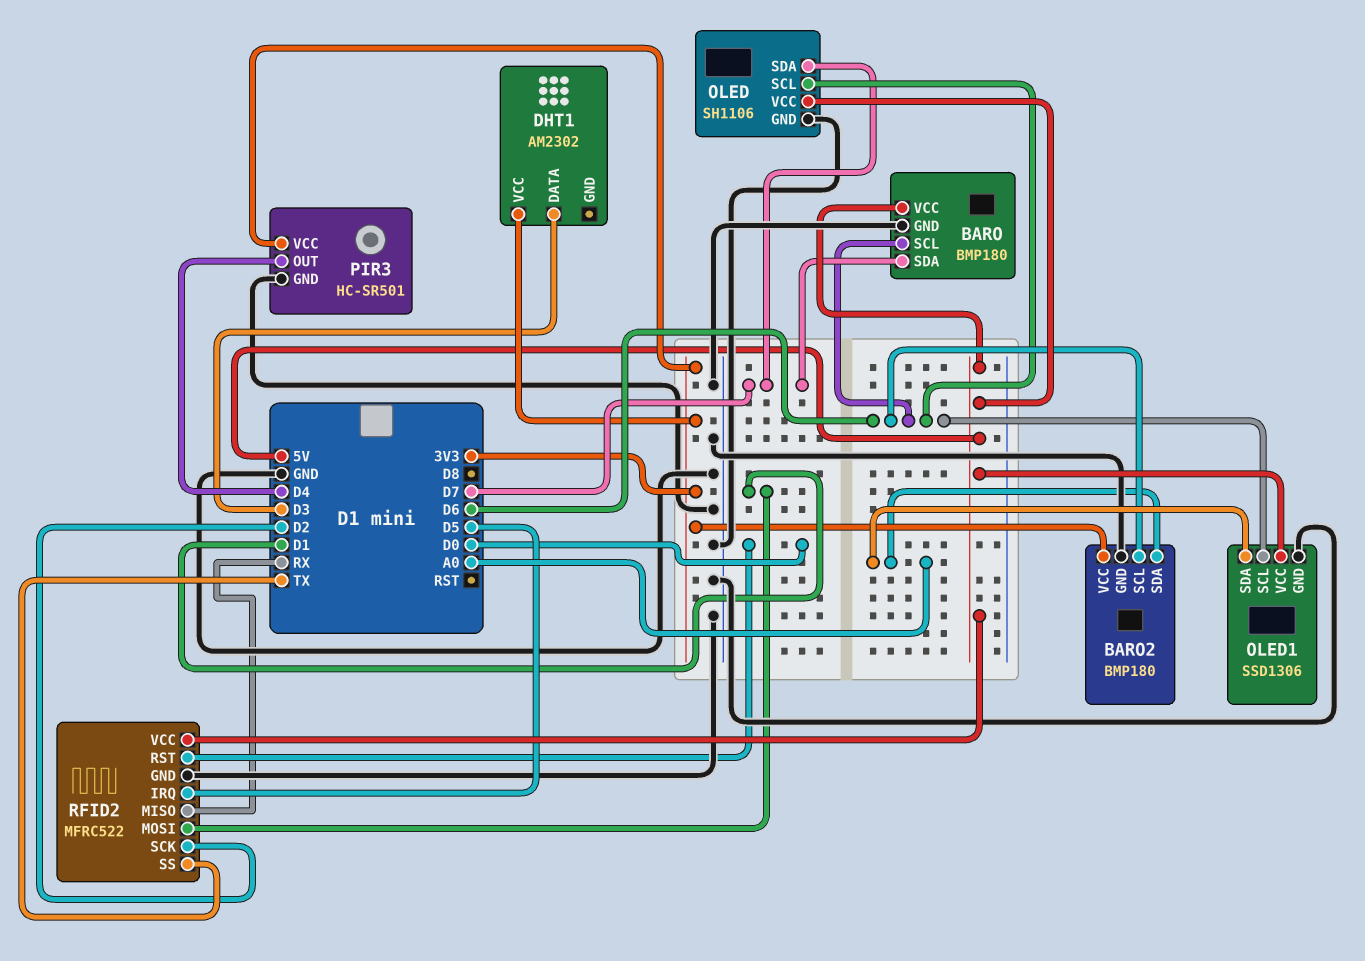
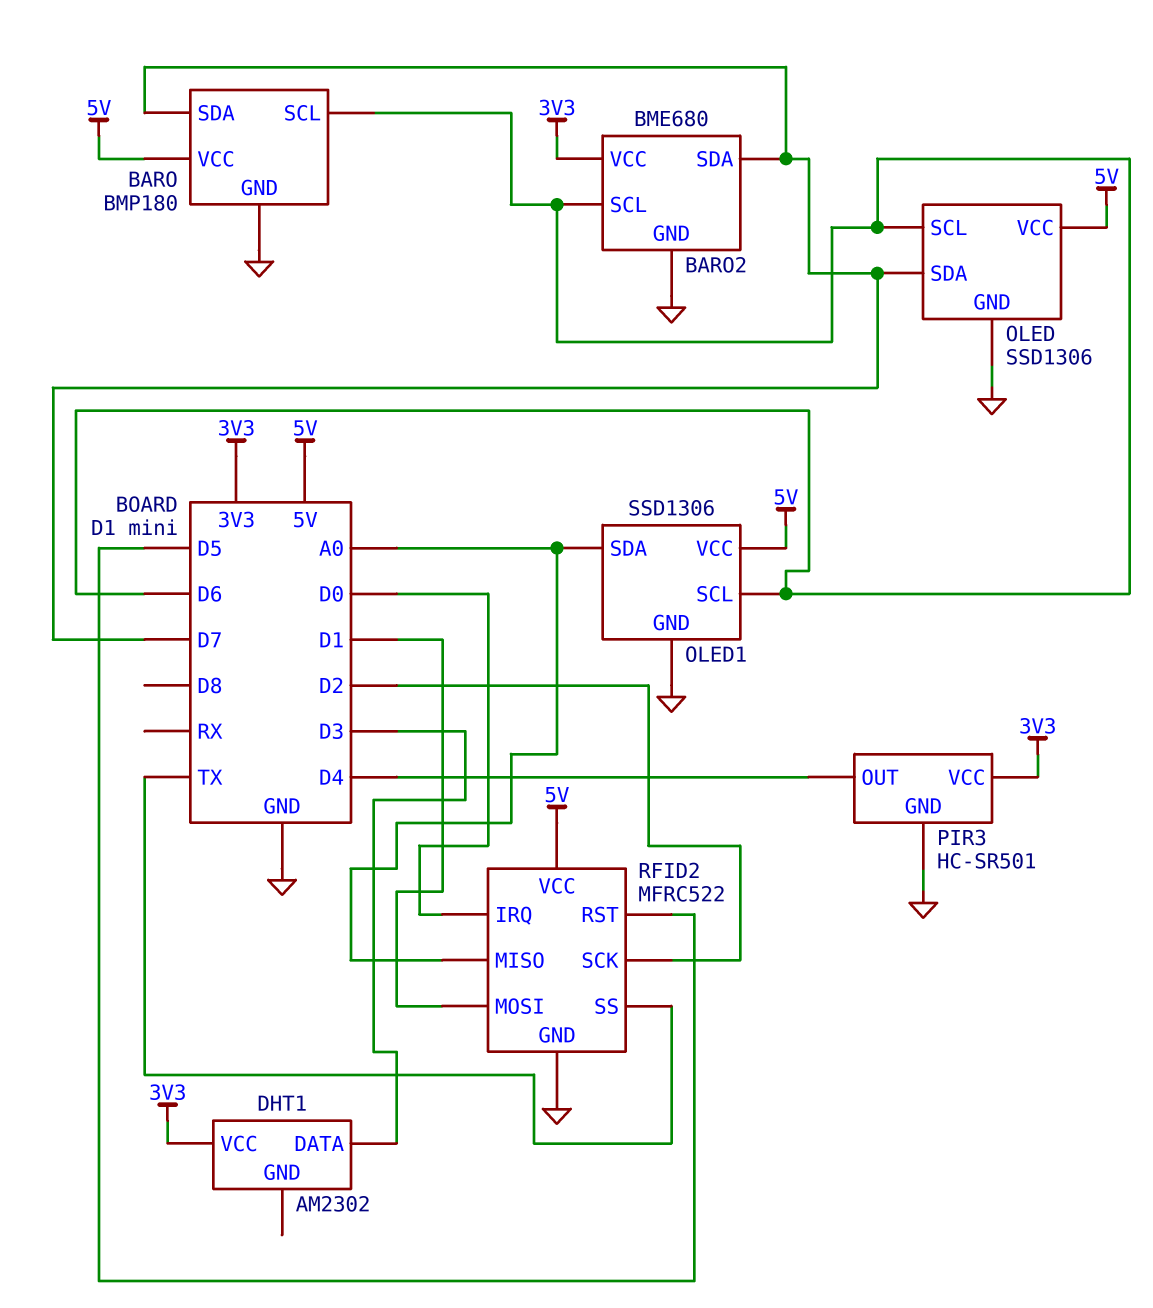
BARO2: BMP180 -> BME680
BARO2 pin SDA: A0 -> D7
OLED: SH1106 -> SSD1306
RFID2 pin IRQ: D5 -> D0
RFID2 pin MISO: RX -> A0
RFID2 pin RST: D0 -> D5

